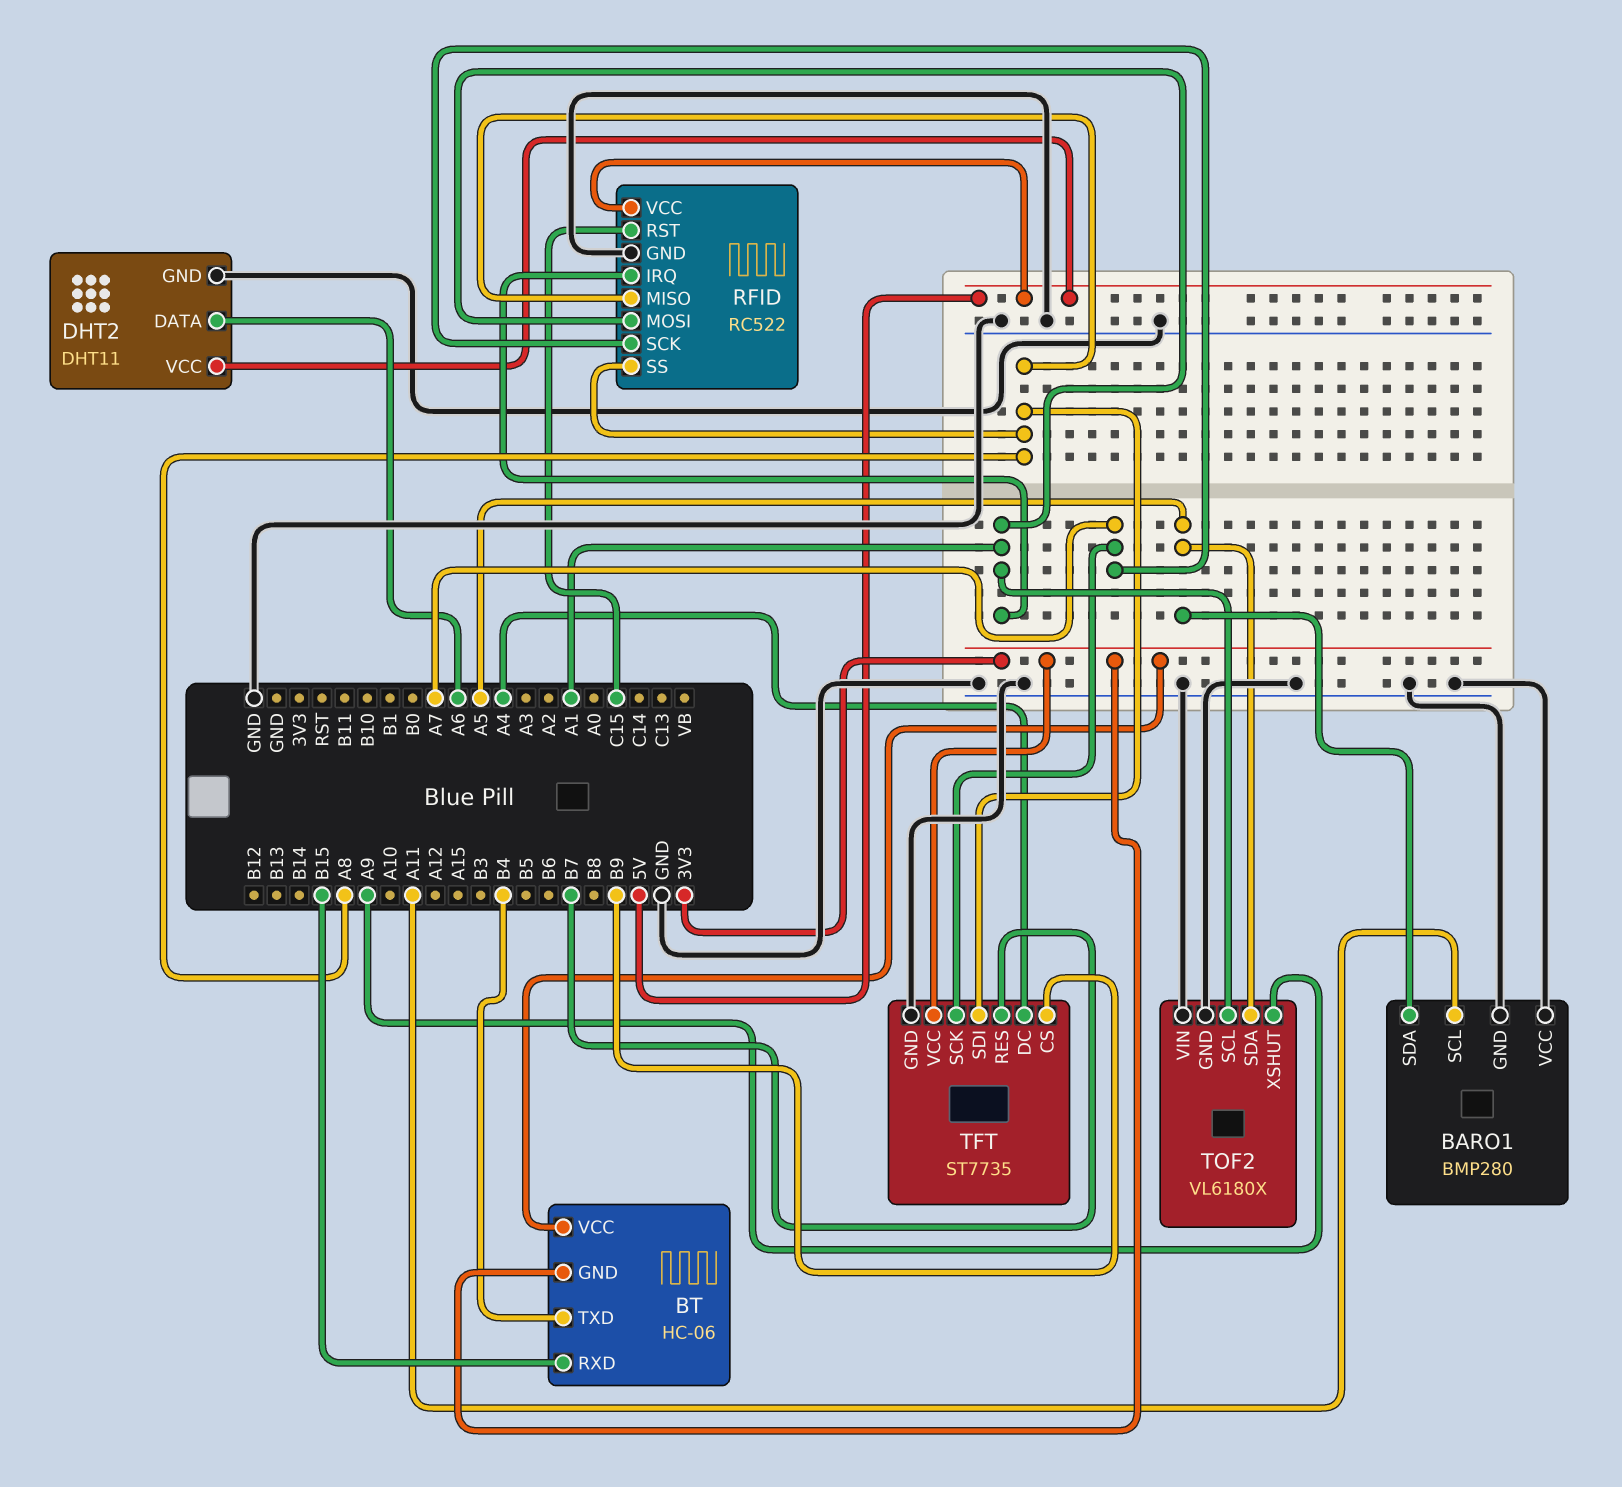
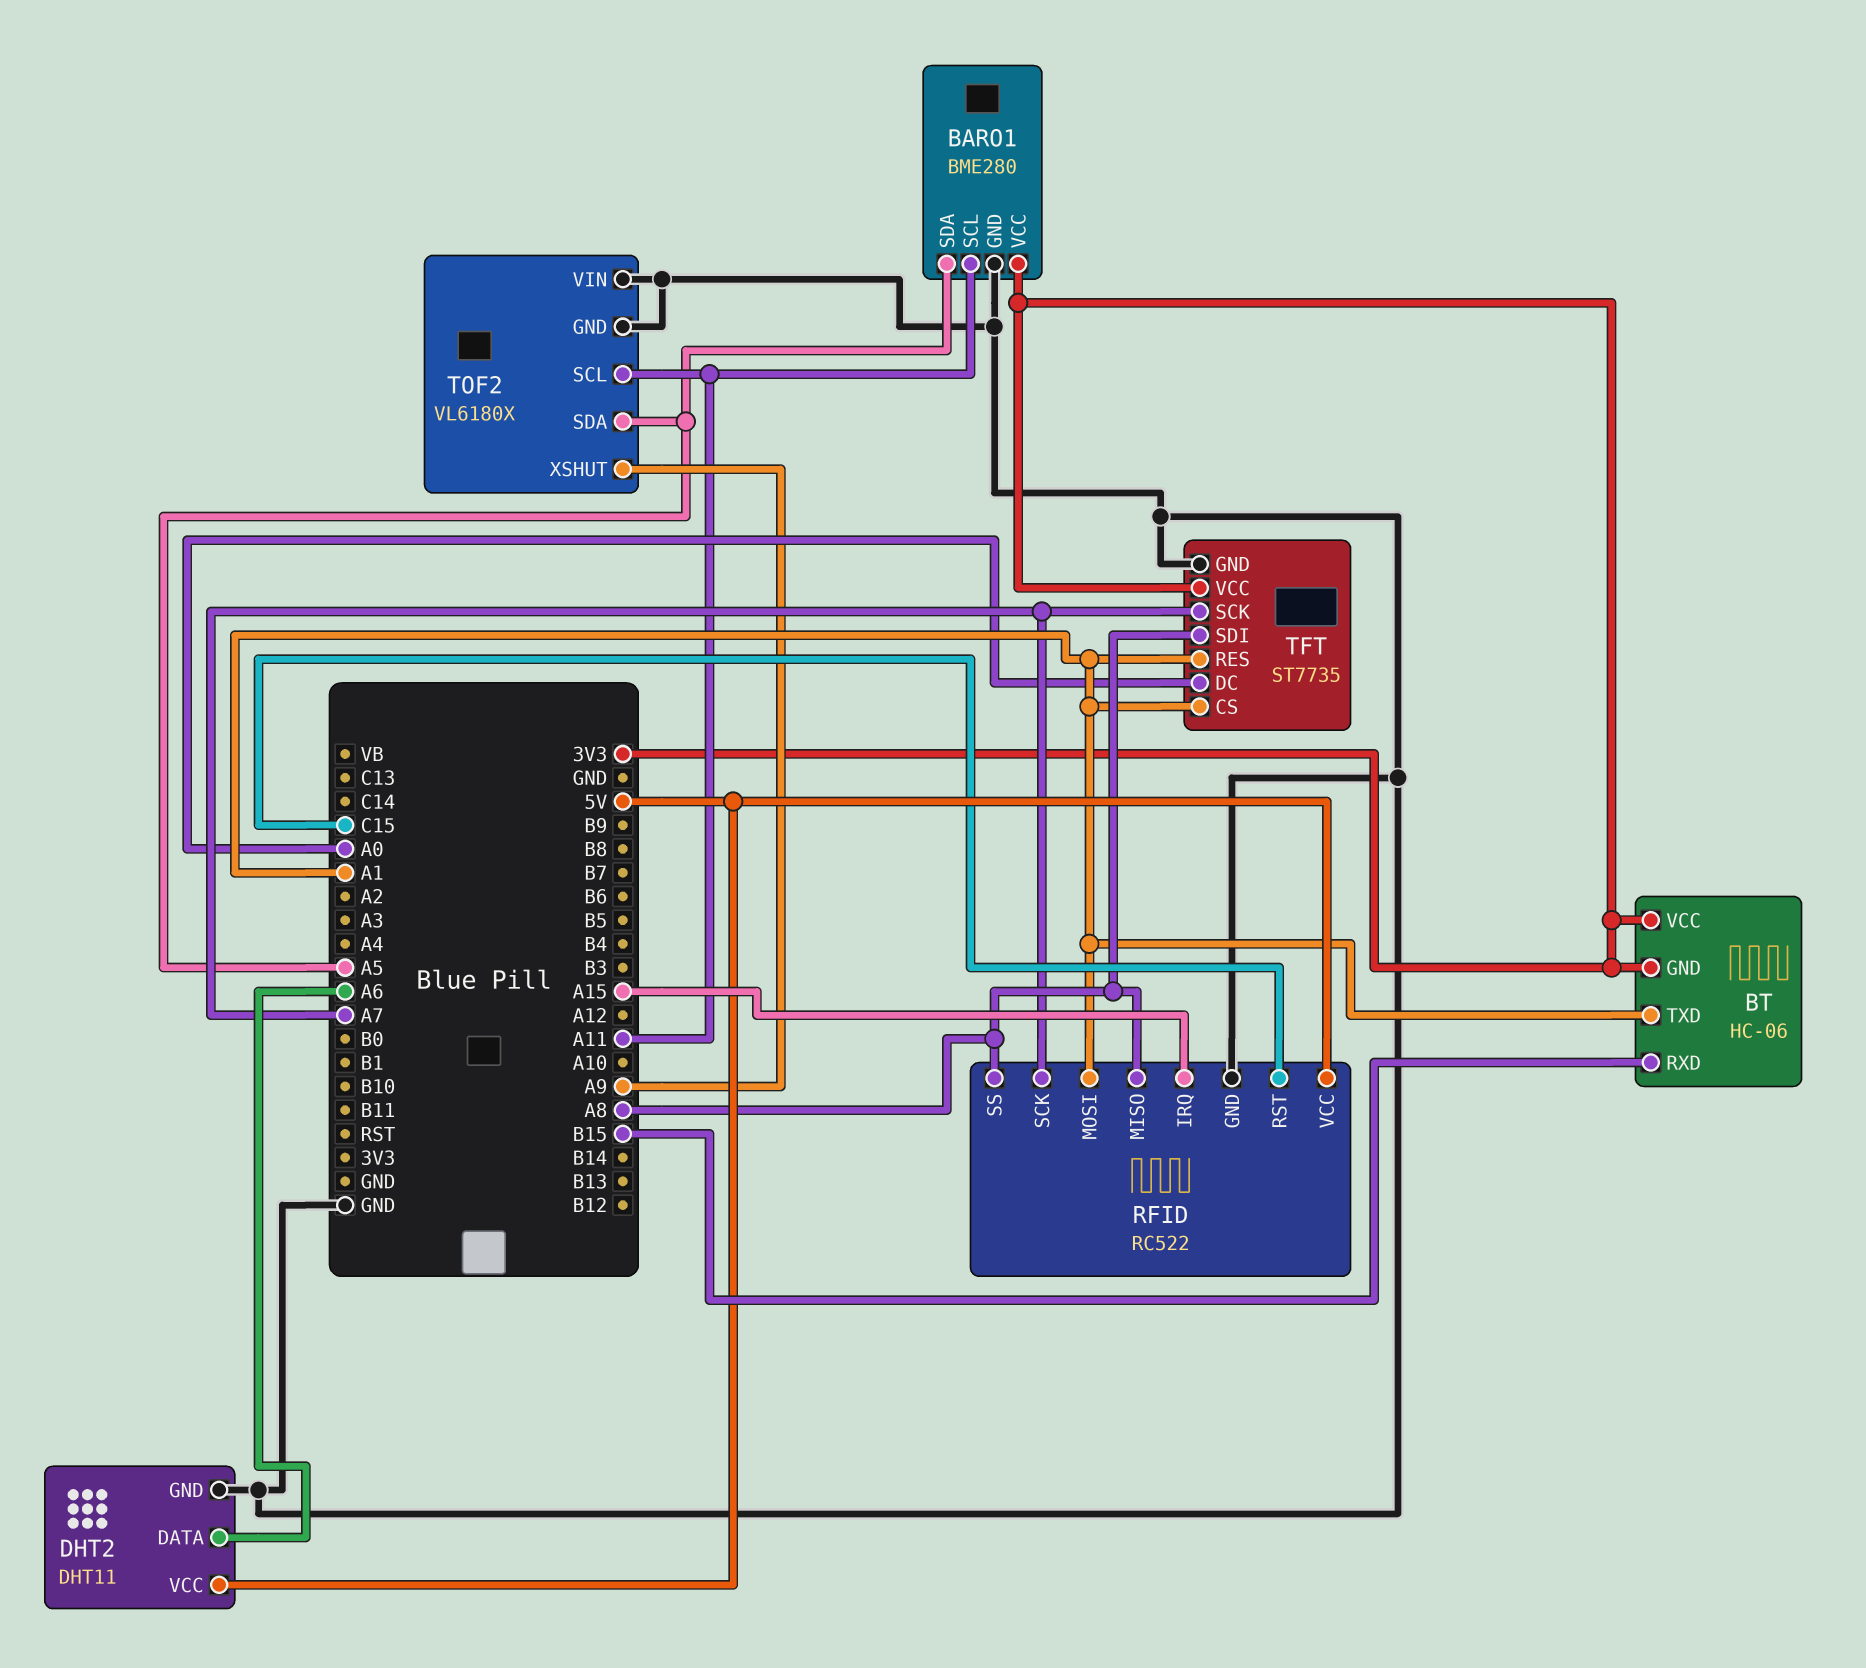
BARO1: BMP280 -> BME280
BARO1 pin VCC: GND -> 3V3
BT pin TXD: B4 -> A1
RFID pin IRQ: A1 -> A15
TFT pin CS: B9 -> A1
TFT pin DC: A4 -> A0
TFT pin RES: B7 -> A1
TOF2 pin SCL: A1 -> A11

